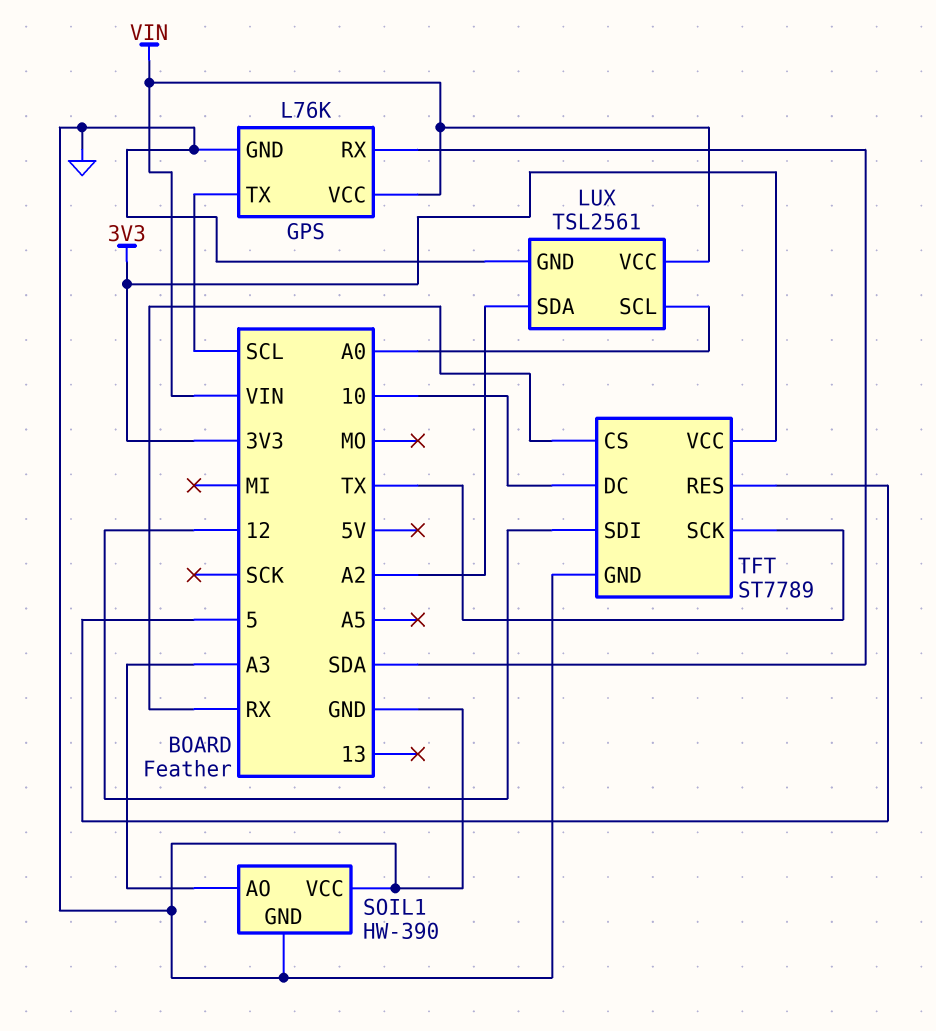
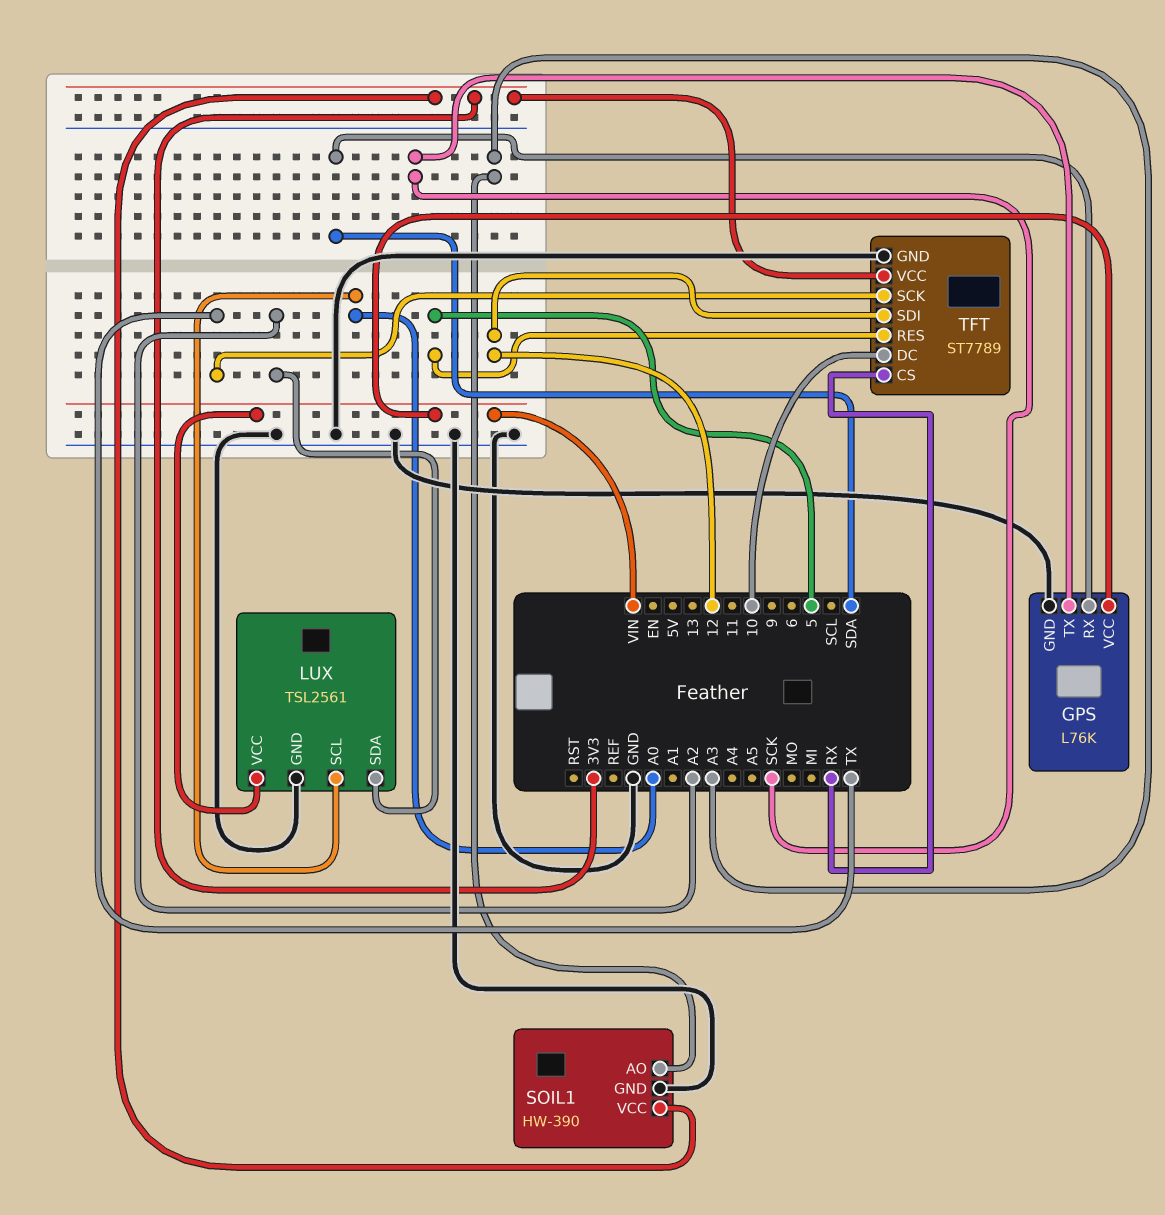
GPS pin TX: SCL -> SCK
SOIL1 pin VCC: GND -> 3V3

